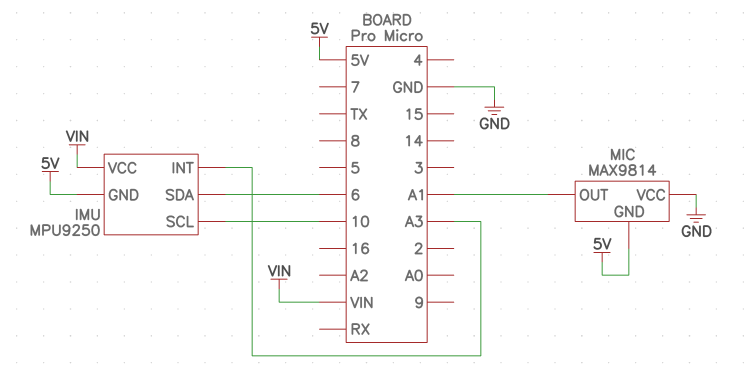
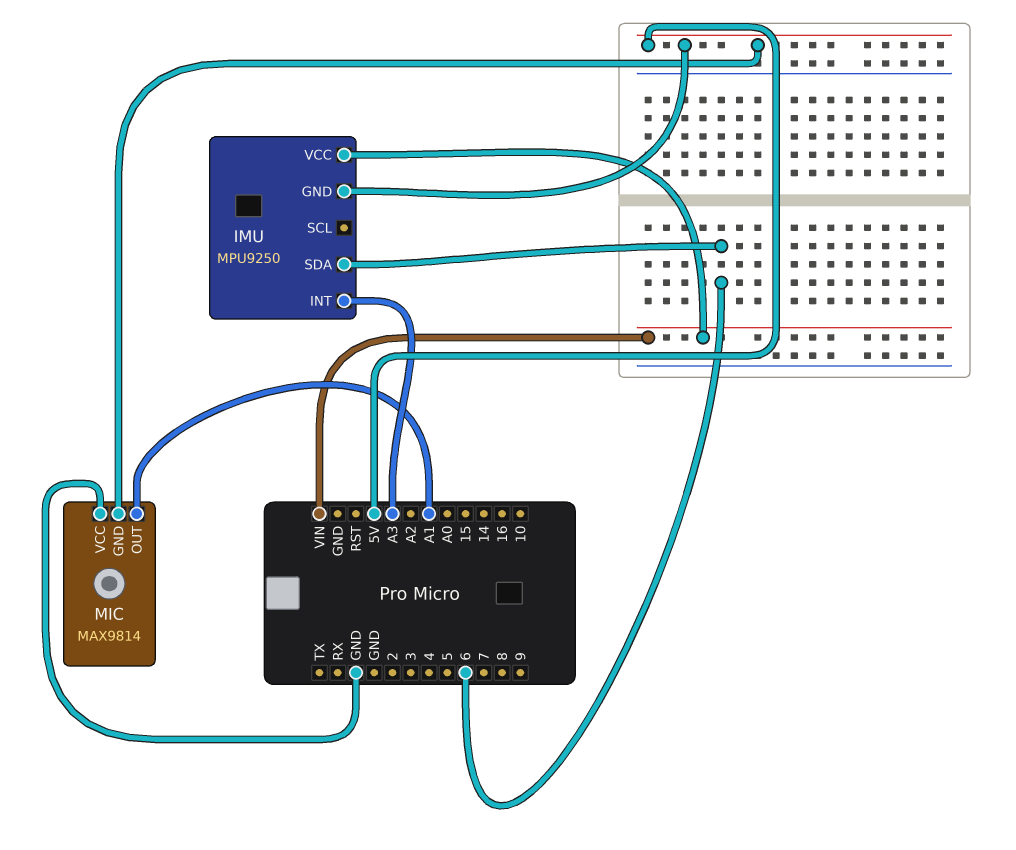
IMU pin SCL: 10 -> none

